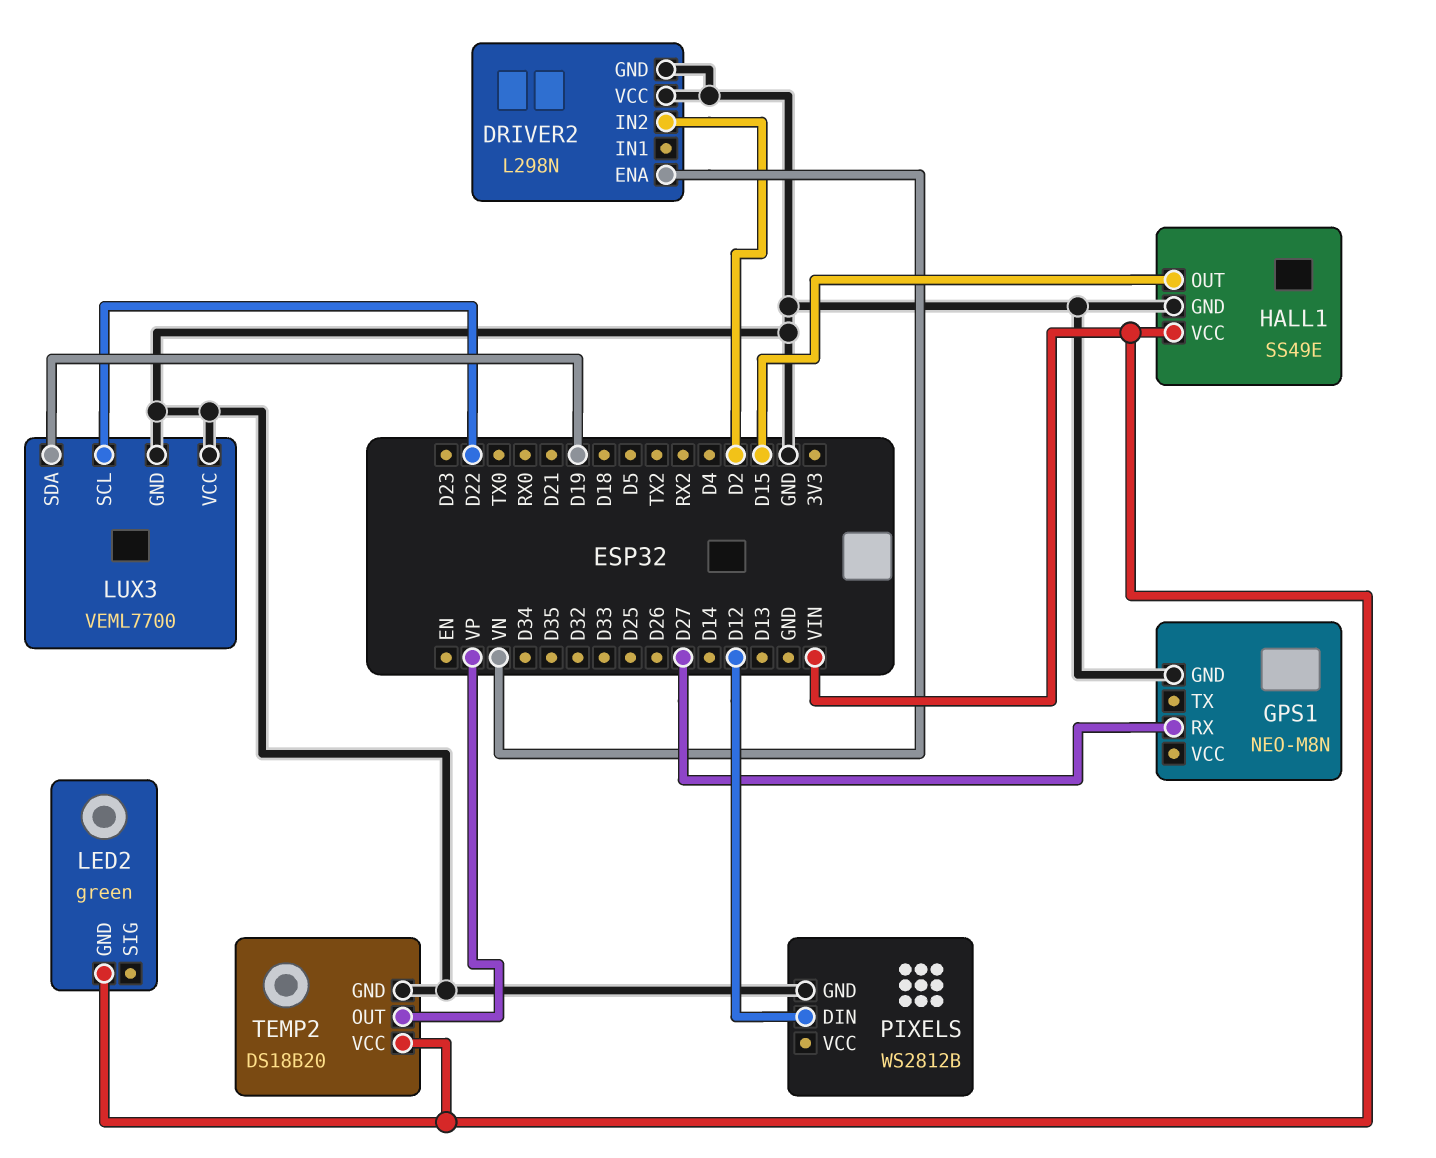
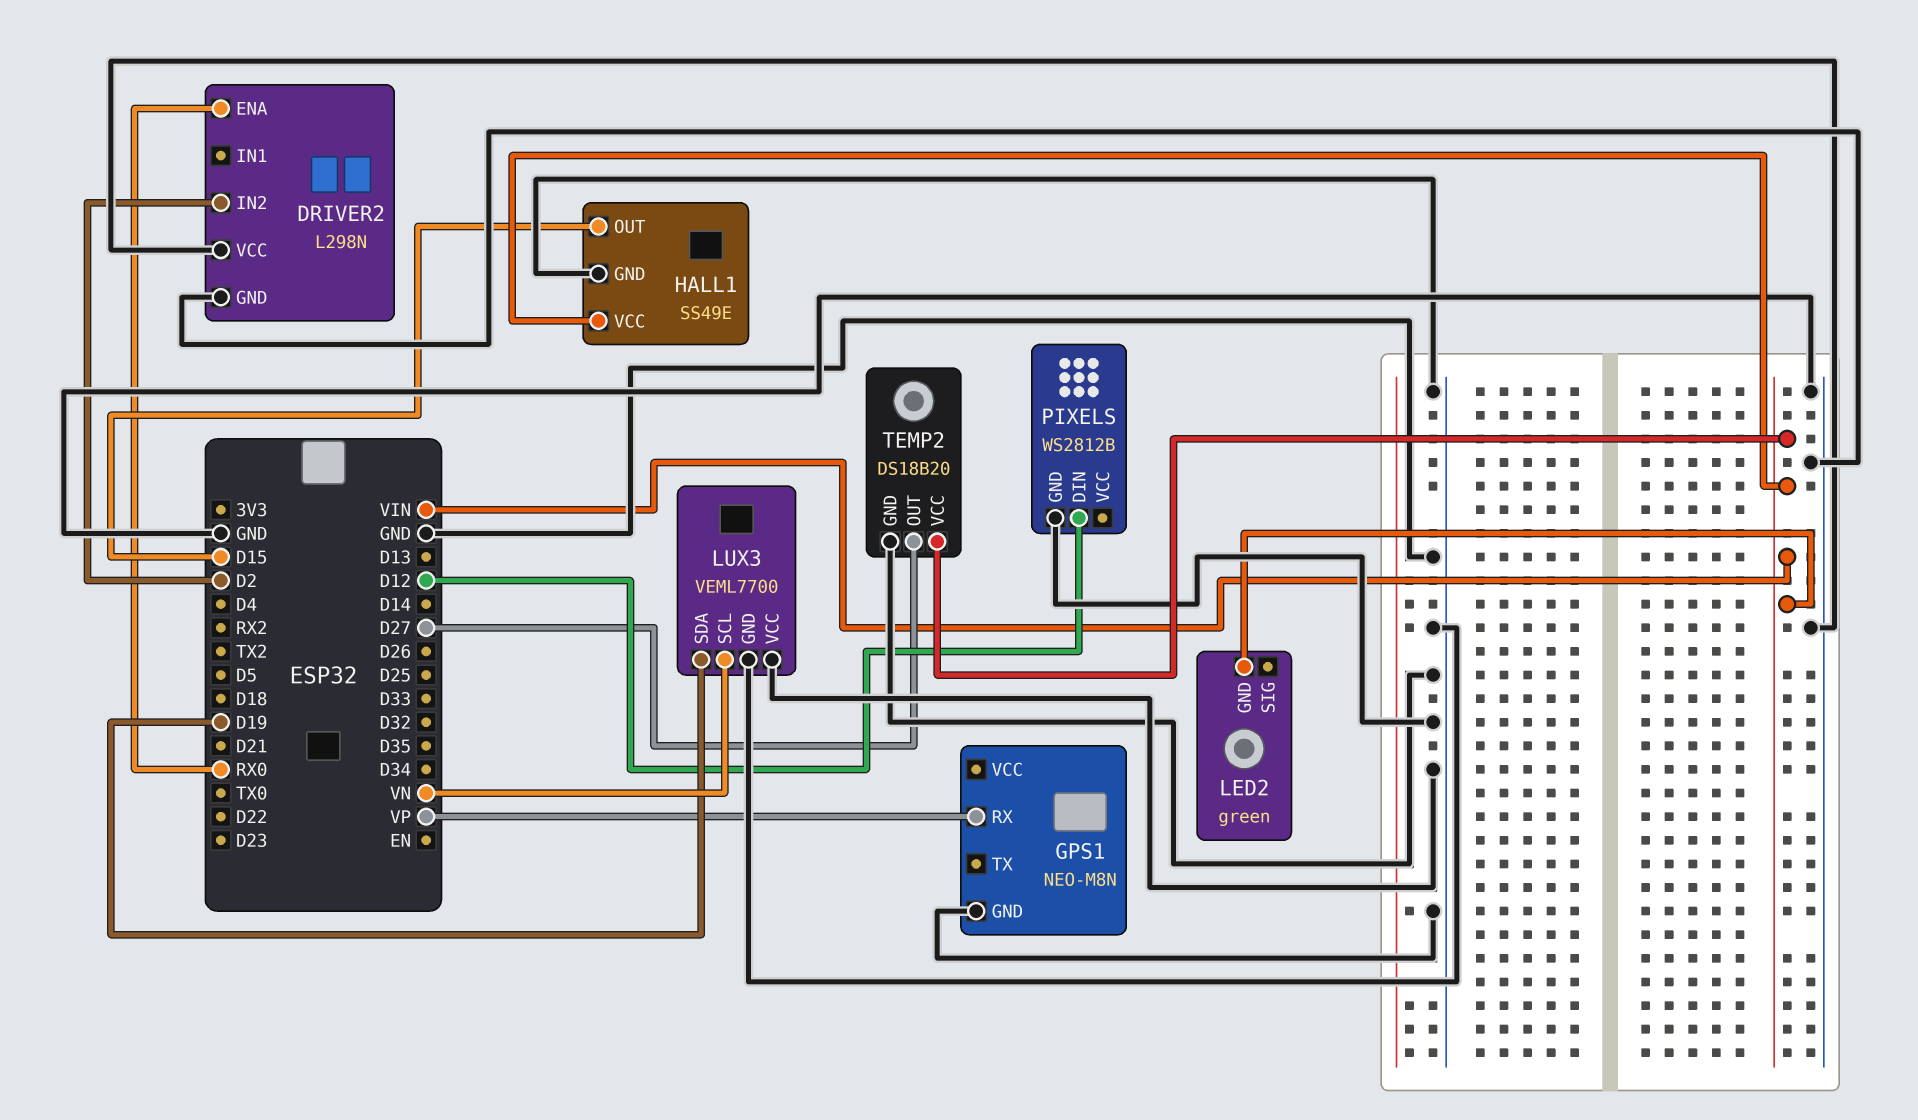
DRIVER2 pin ENA: VN -> RX0
GPS1 pin RX: D27 -> VP
LUX3 pin SCL: D22 -> VN
TEMP2 pin OUT: VP -> D27

